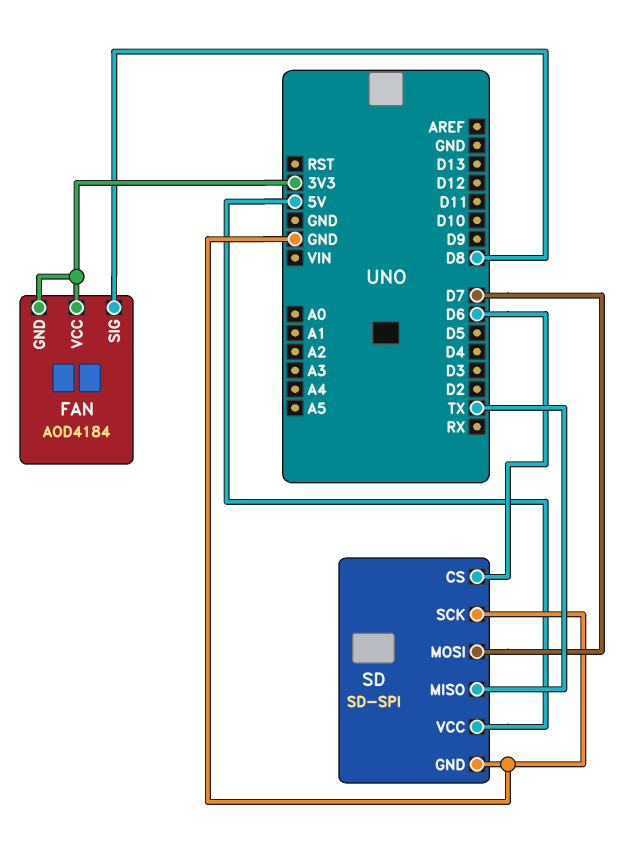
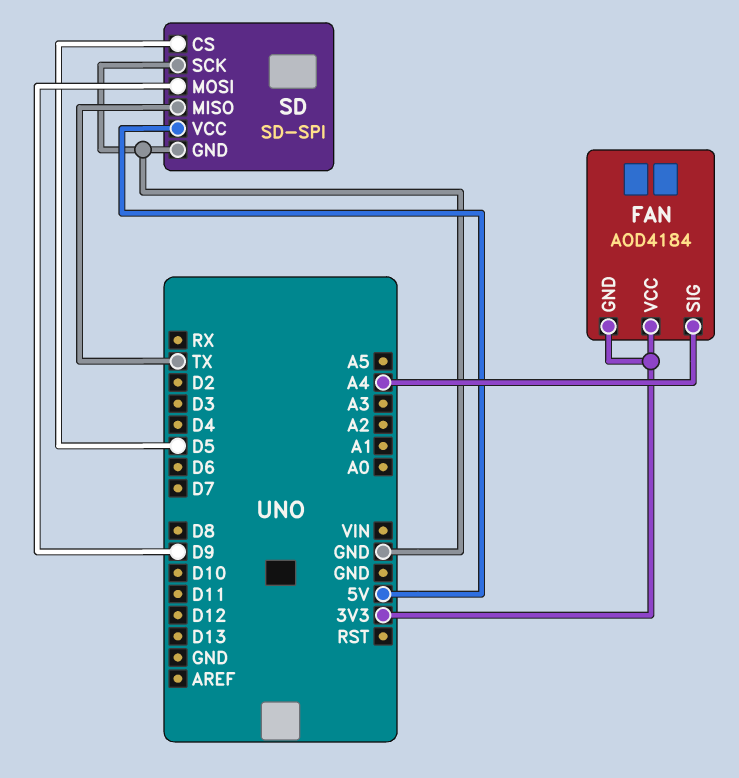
FAN pin SIG: D8 -> A4
SD pin CS: D6 -> D5
SD pin MOSI: D7 -> D9

